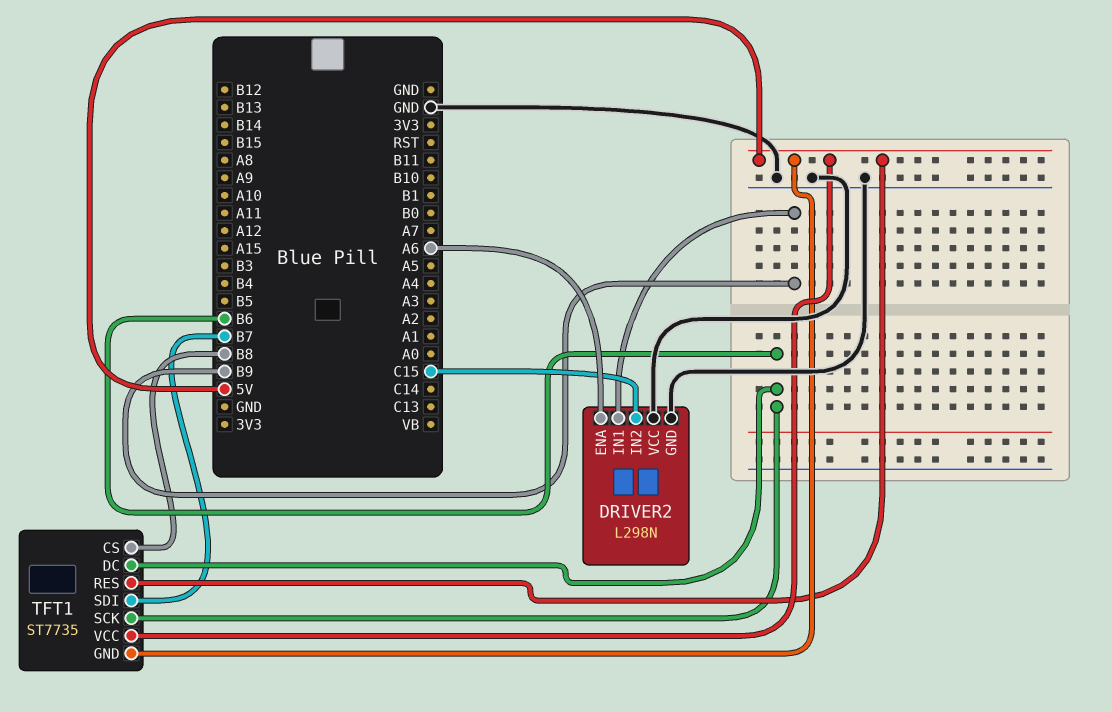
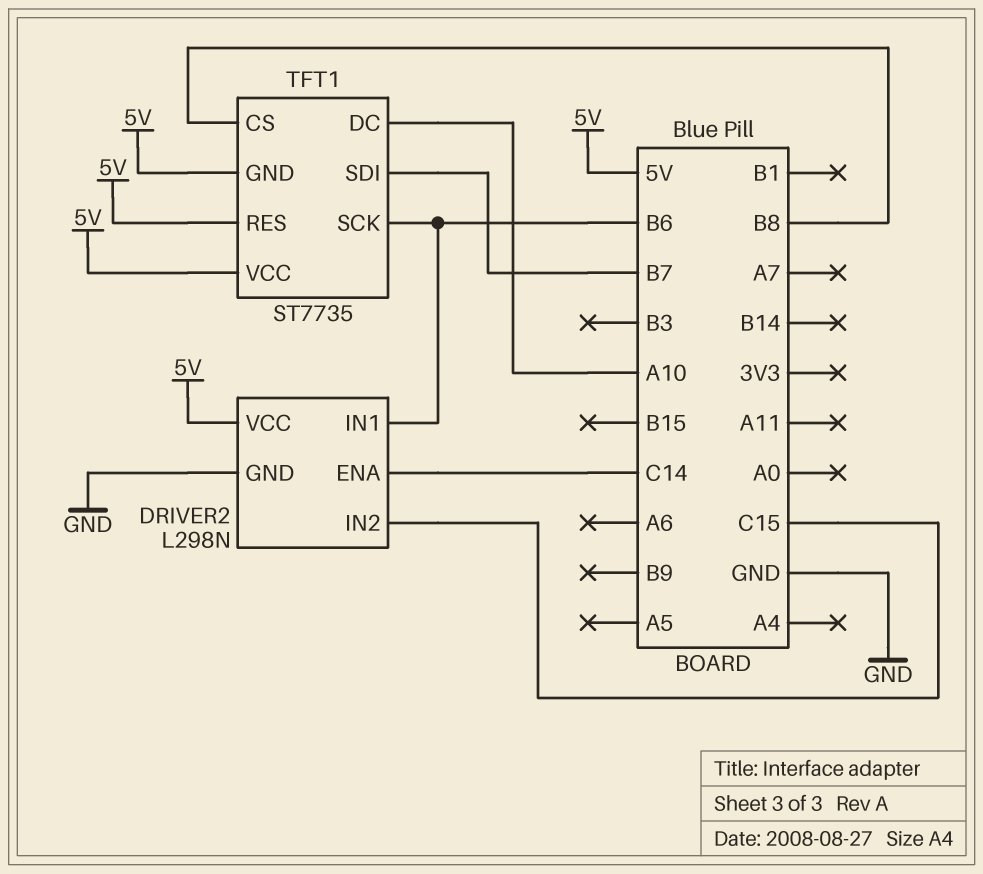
DRIVER2 pin ENA: A6 -> C14
DRIVER2 pin IN1: B9 -> B6
DRIVER2 pin VCC: GND -> 5V
TFT1 pin DC: B6 -> A10

